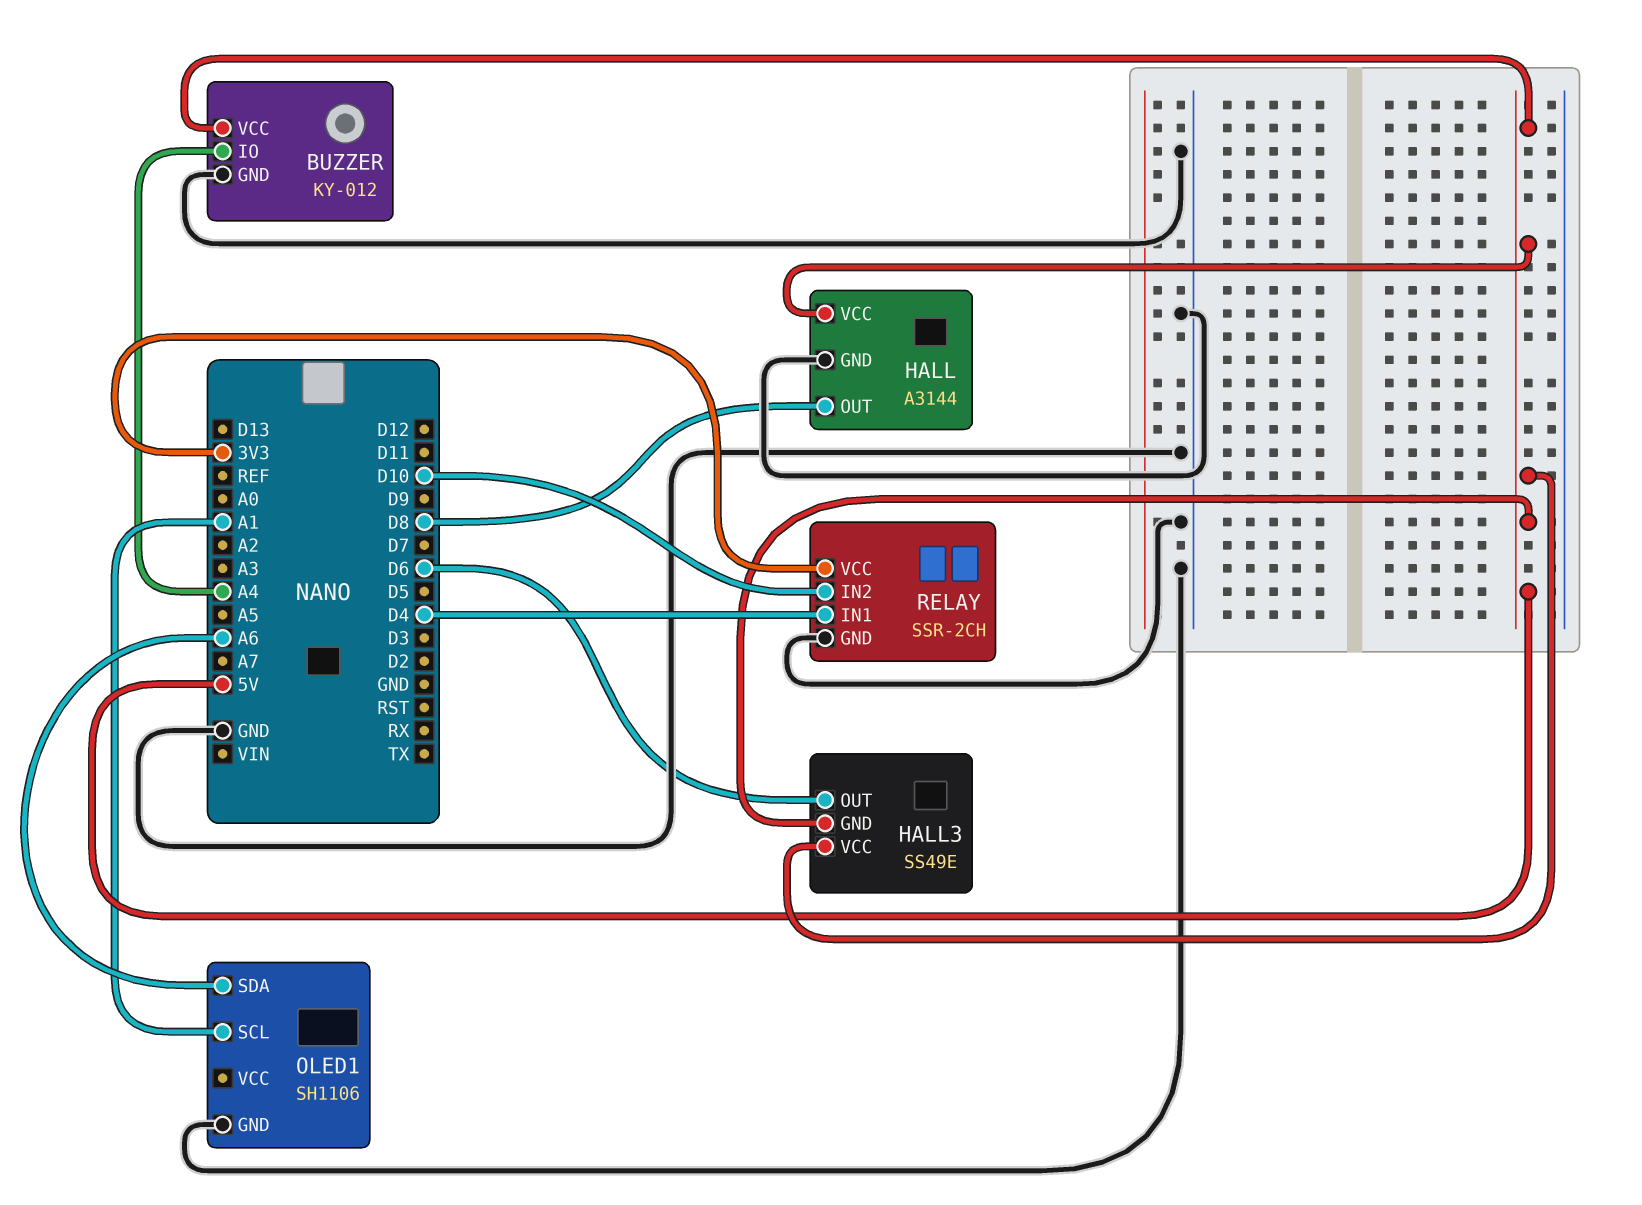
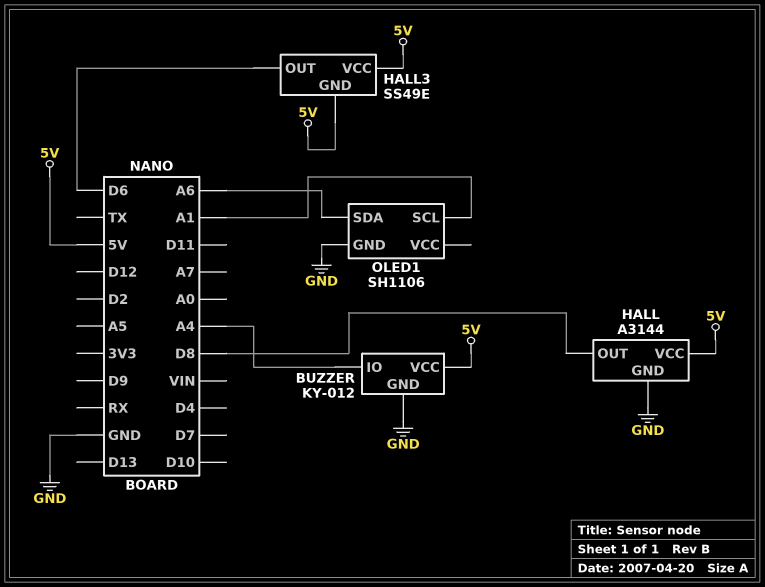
RELAY: SSR-2CH -> none
RELAY pin GND: GND -> none
RELAY pin IN1: D4 -> none
RELAY pin IN2: D10 -> none
RELAY pin VCC: 3V3 -> none

